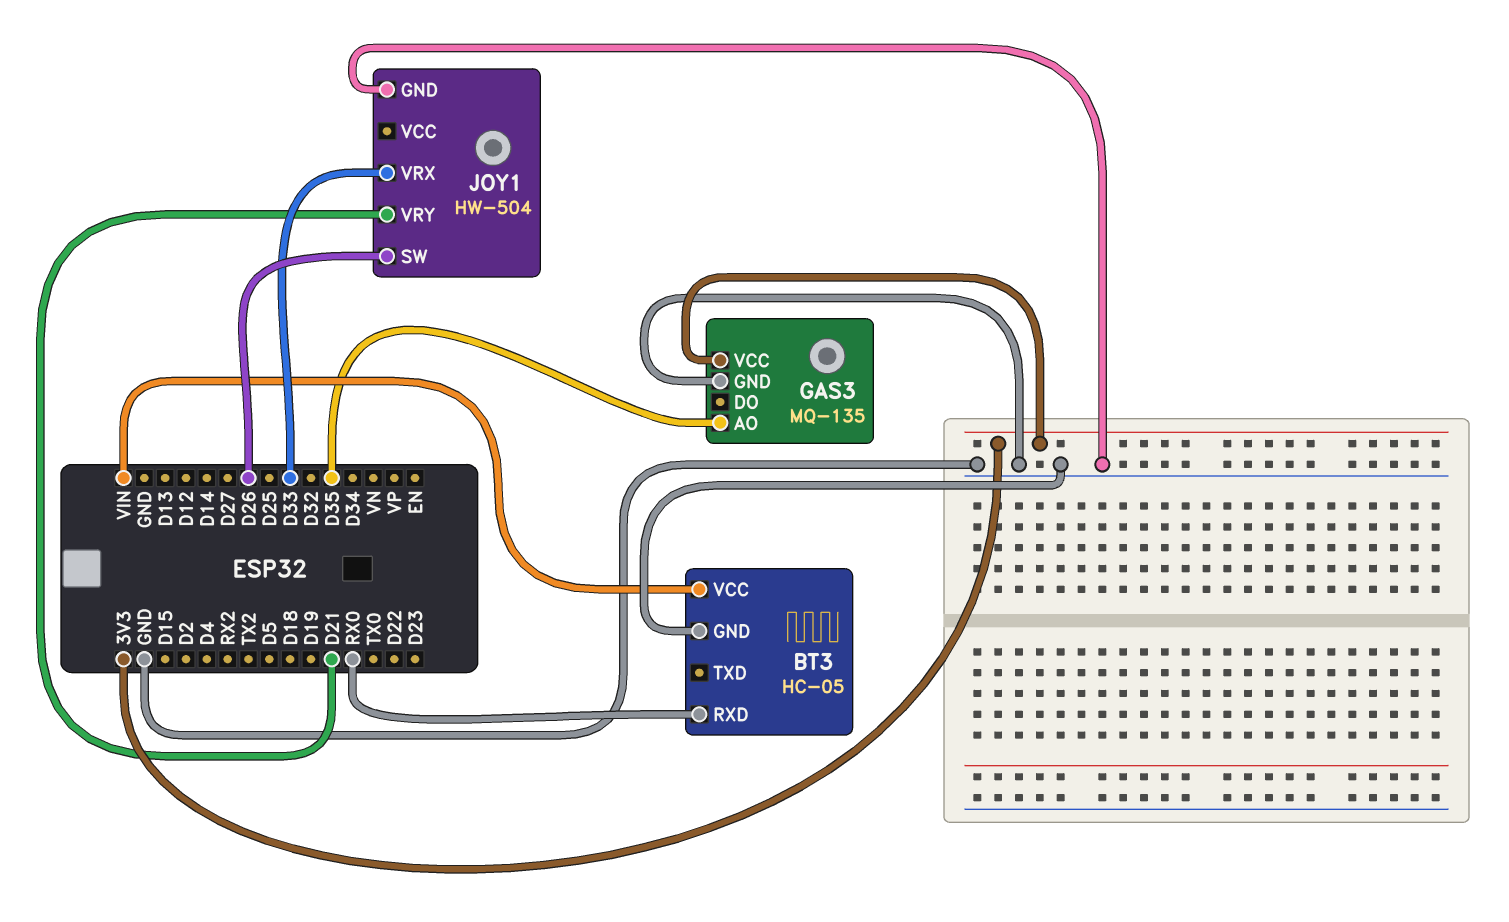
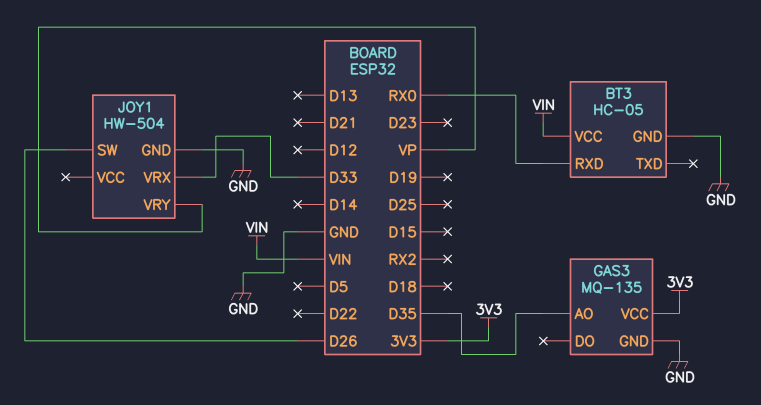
JOY1 pin VRY: D21 -> VP

